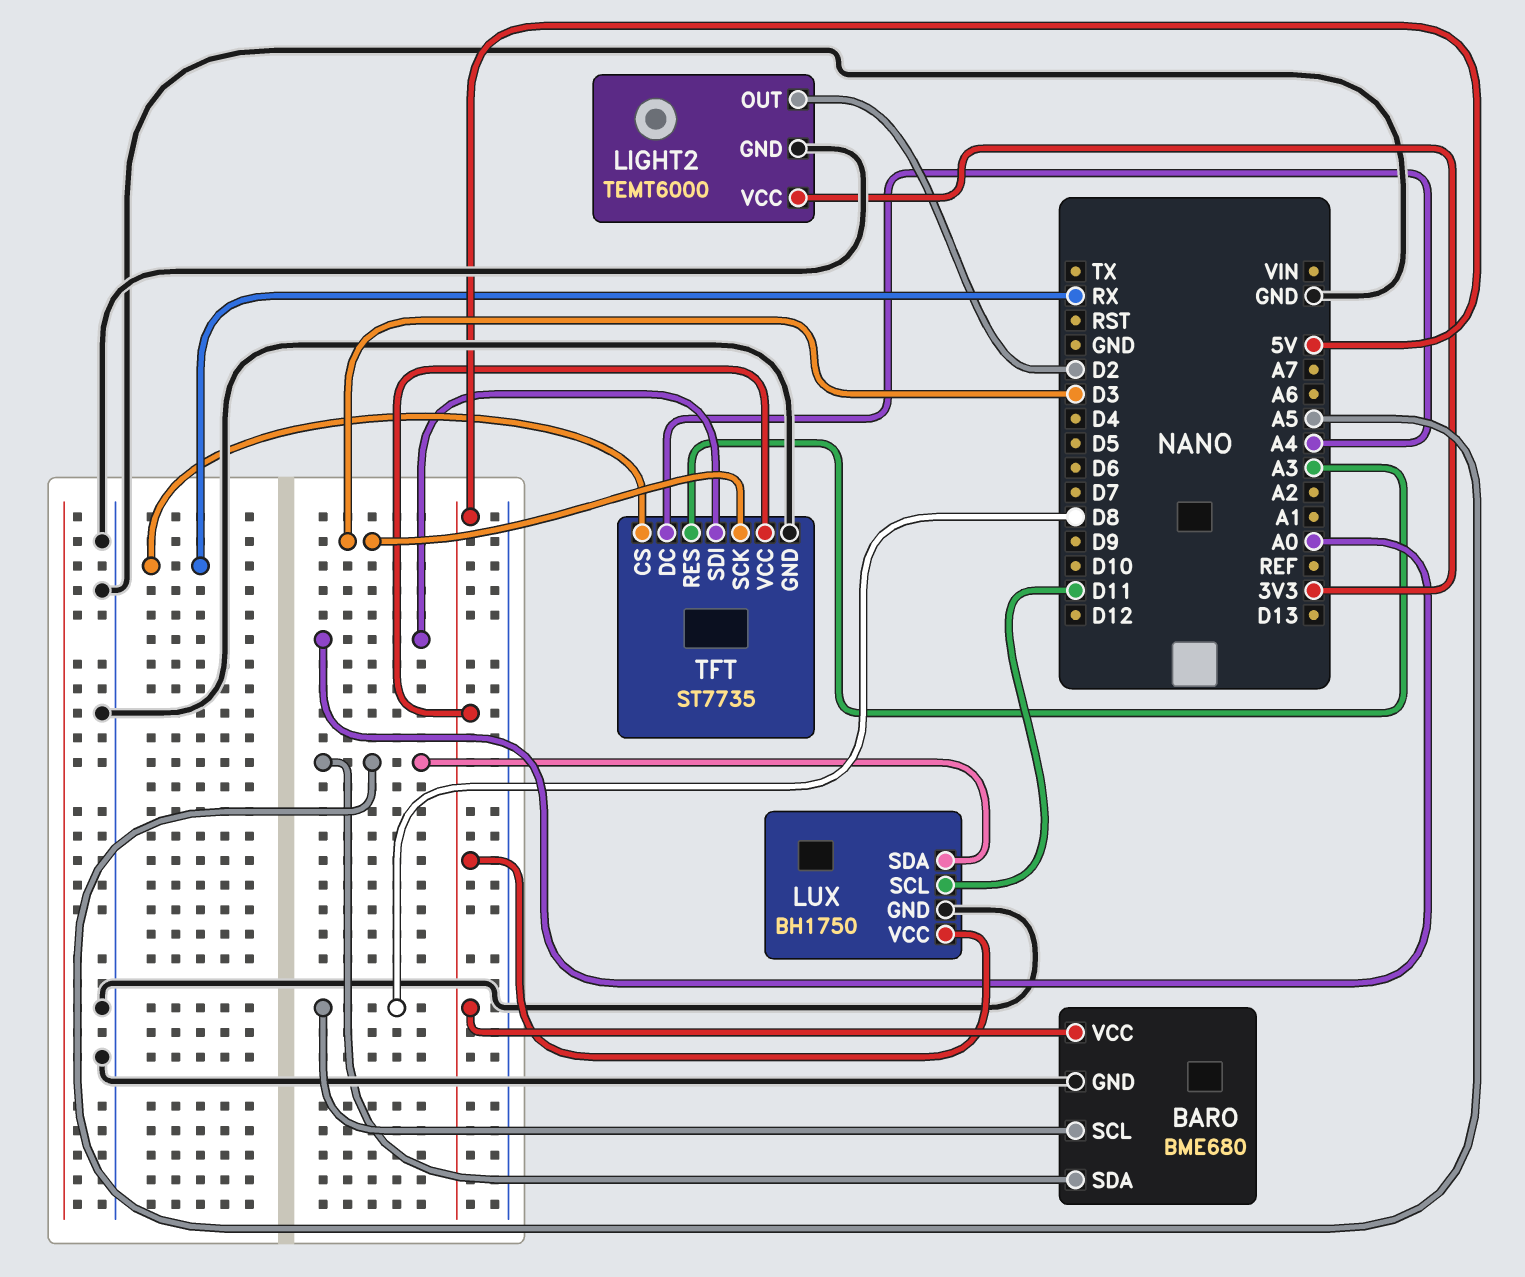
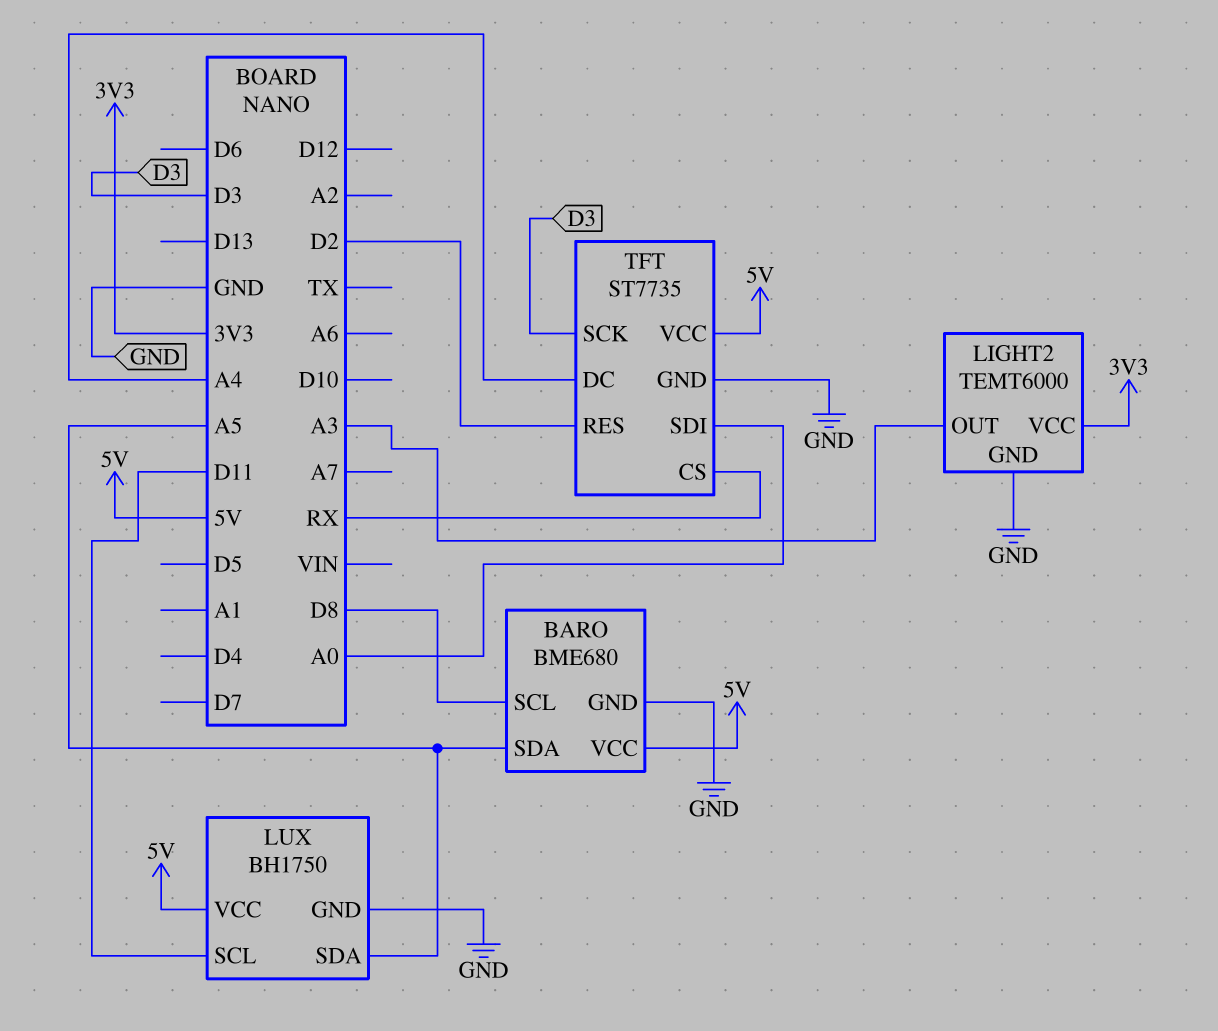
LIGHT2 pin OUT: D2 -> A3
TFT pin RES: A3 -> D2

